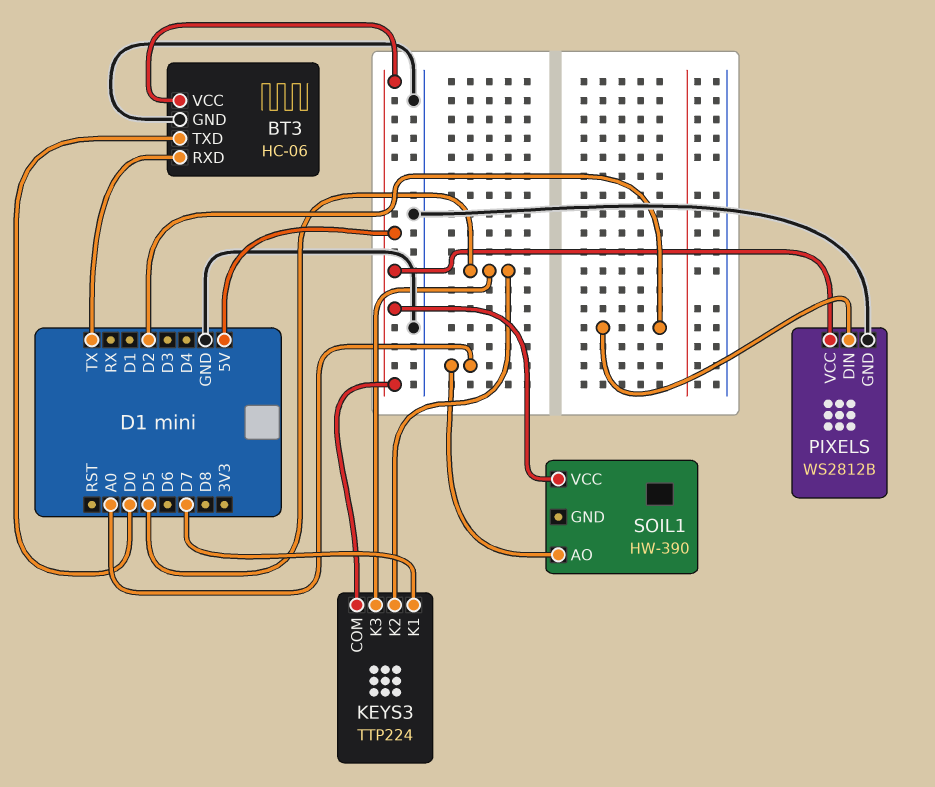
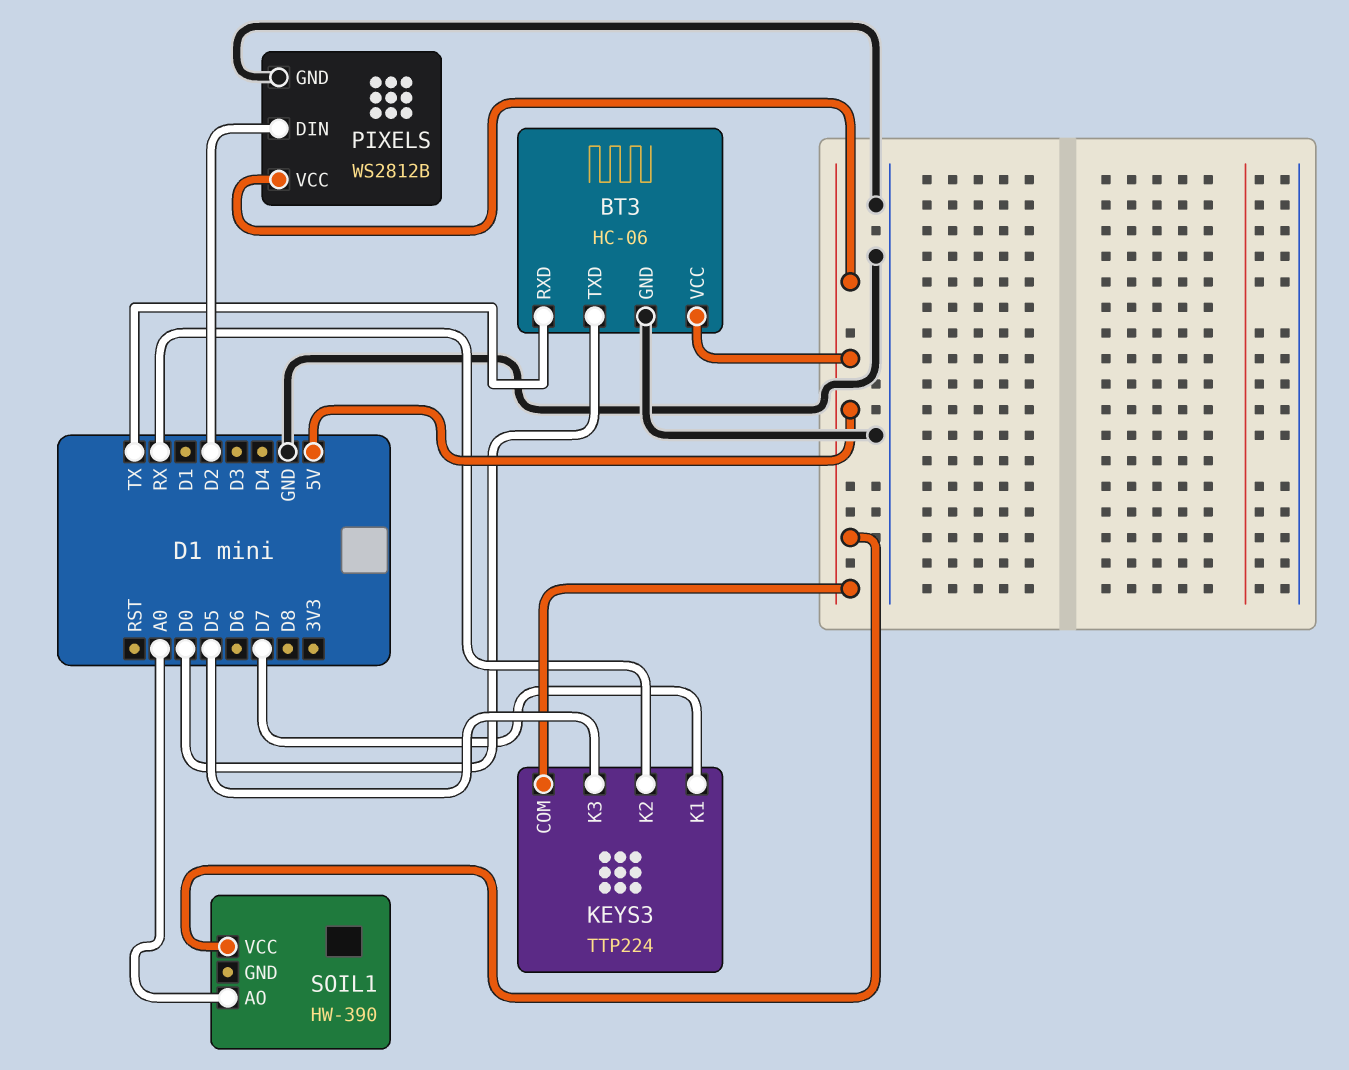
KEYS3 pin K2: D5 -> RX

